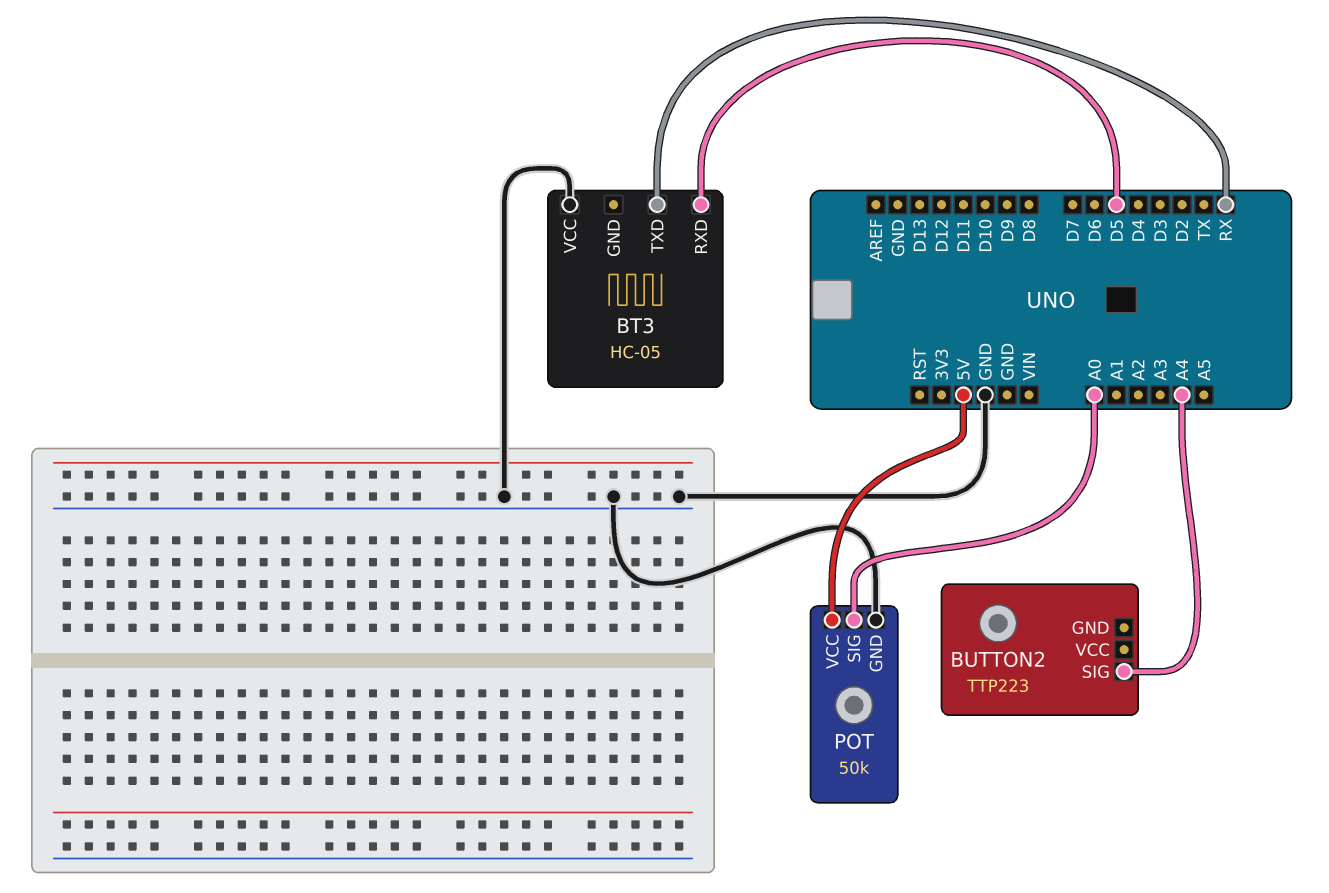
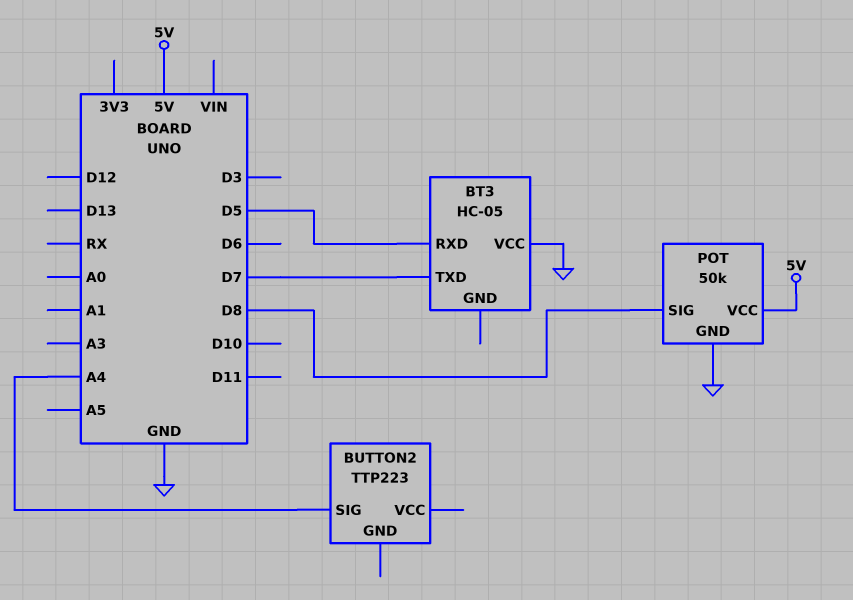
BT3 pin TXD: RX -> D7
POT pin SIG: A0 -> D8

